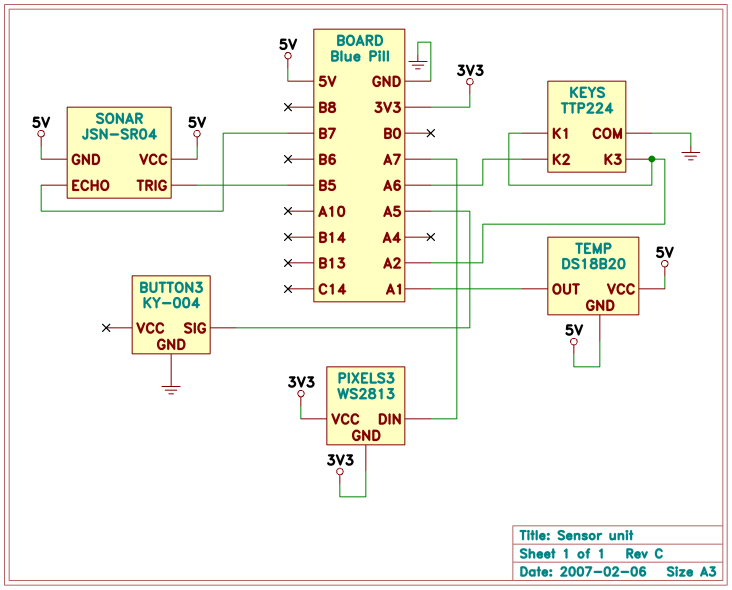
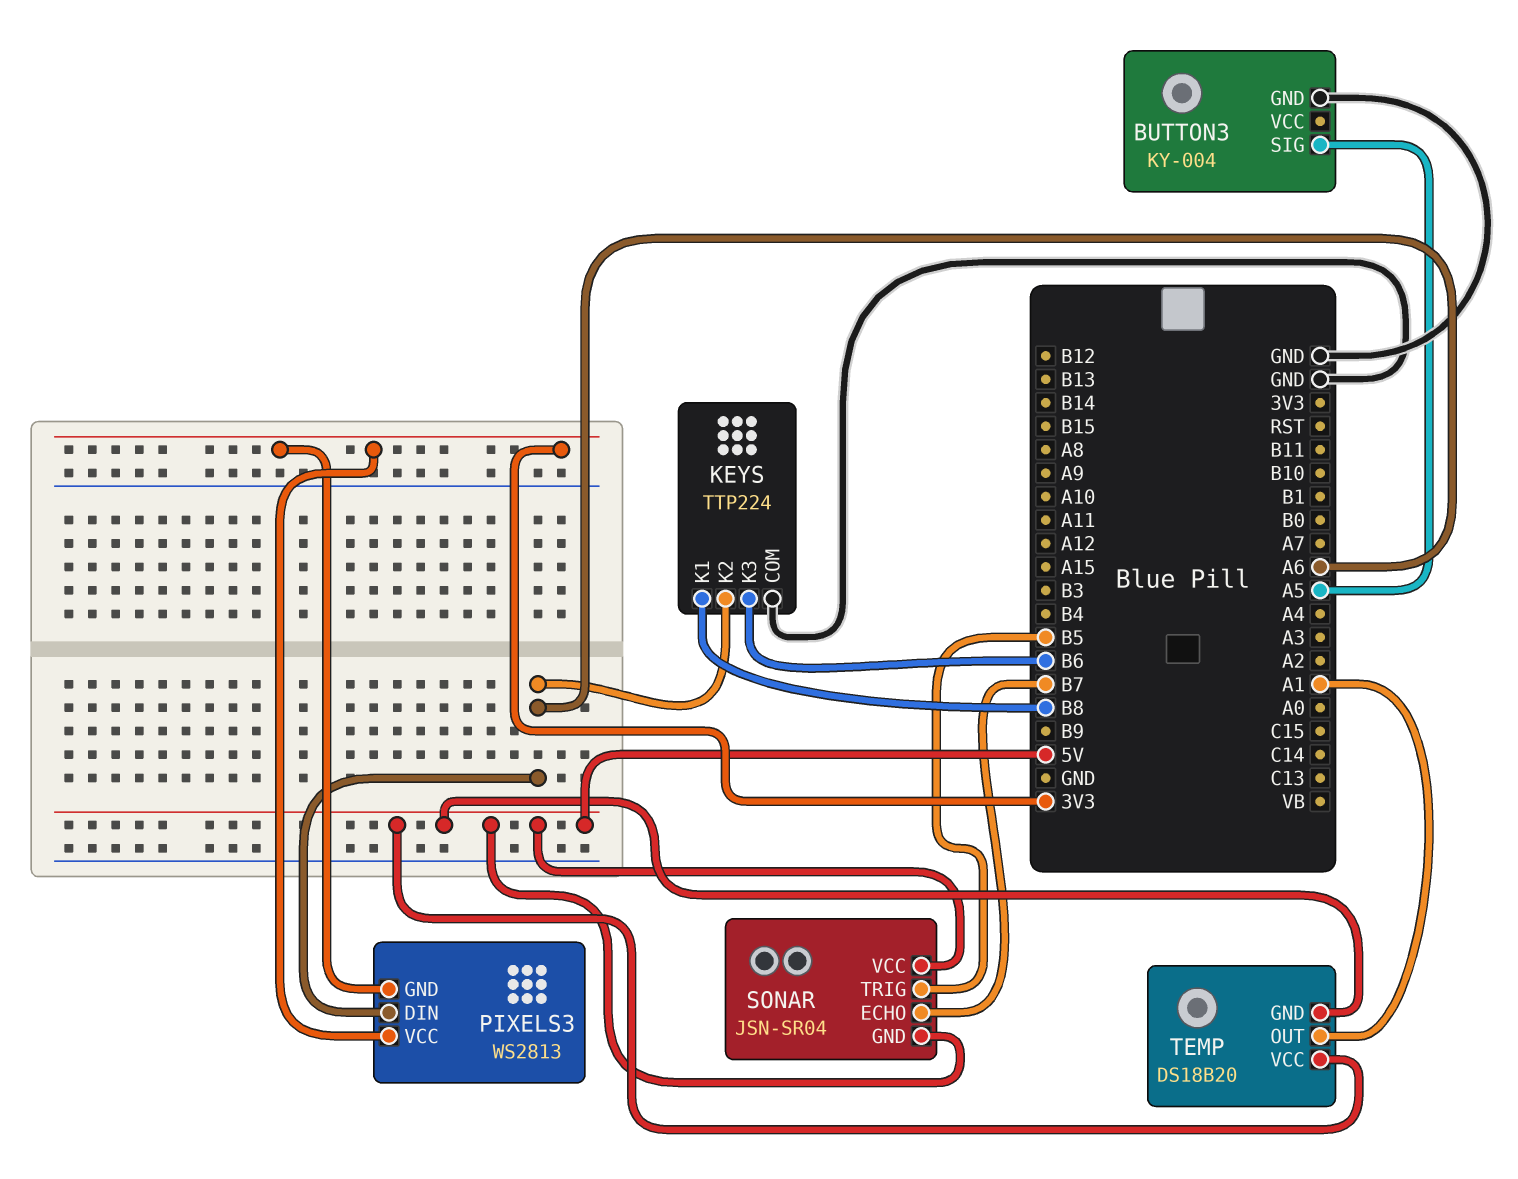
KEYS pin K1: A2 -> B8
KEYS pin K3: A2 -> B6
PIXELS3 pin DIN: A7 -> A6

